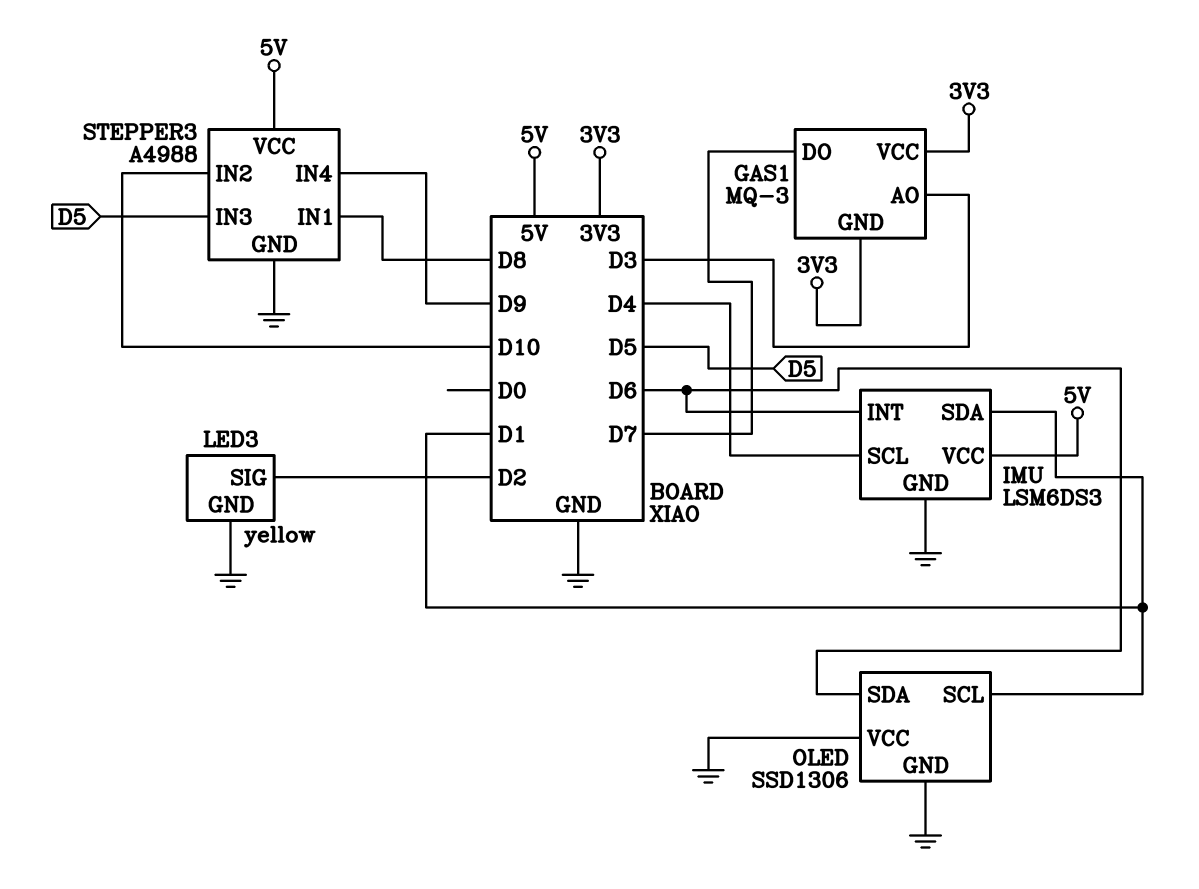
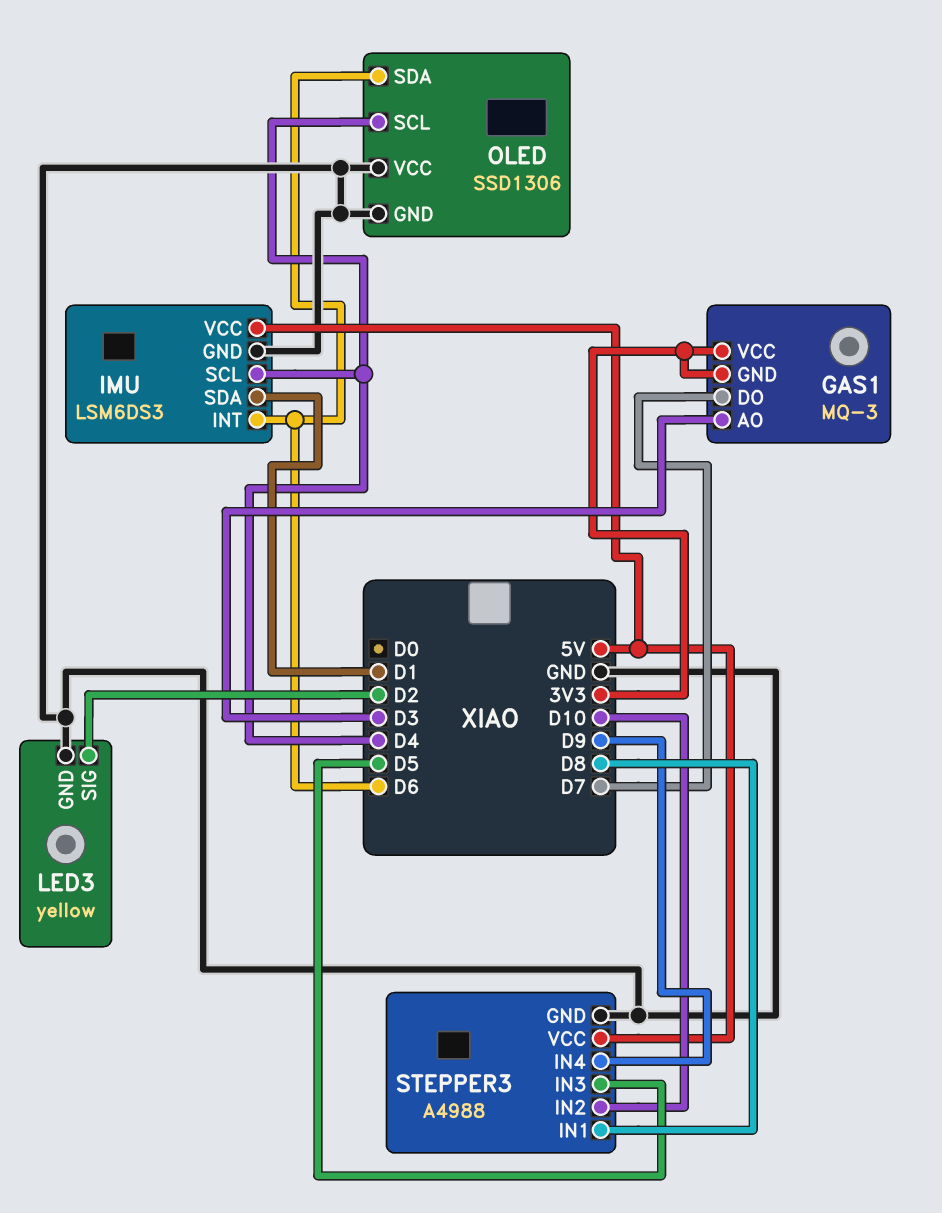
OLED pin SCL: D1 -> D4

